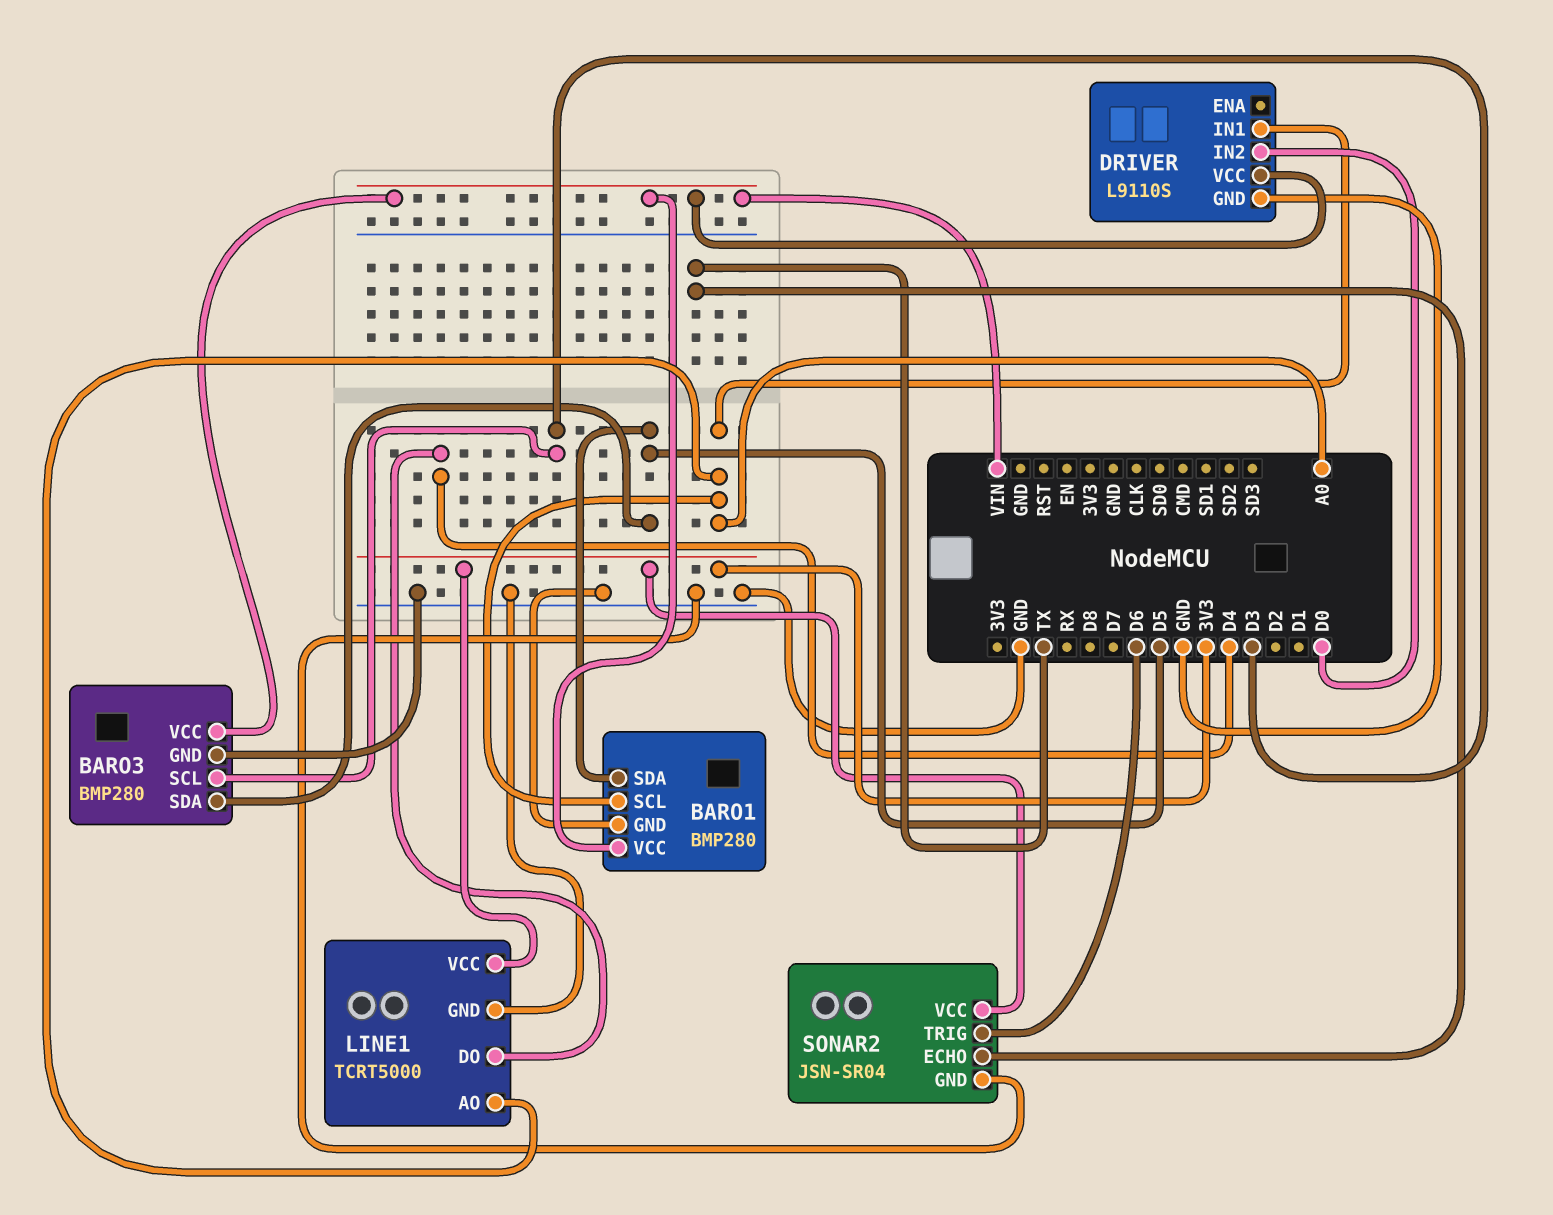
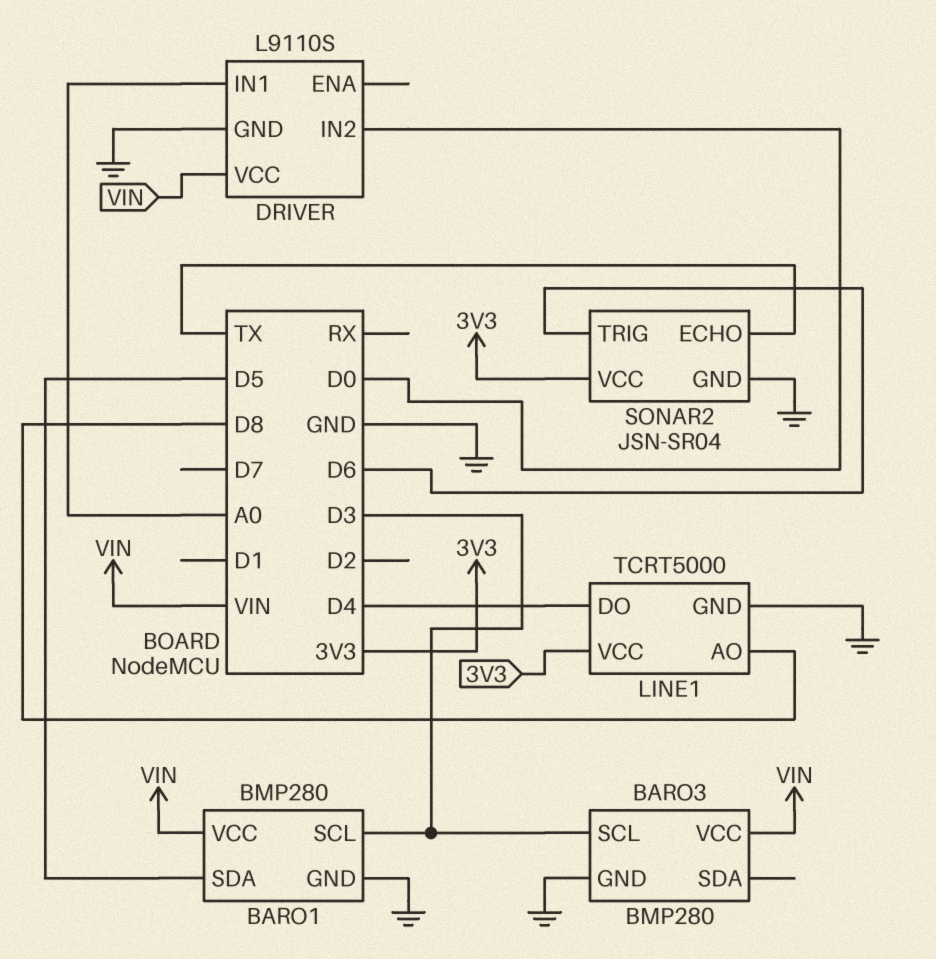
BARO1 pin SCL: A0 -> D3
BARO3 pin SDA: D5 -> none
LINE1 pin AO: A0 -> D8

